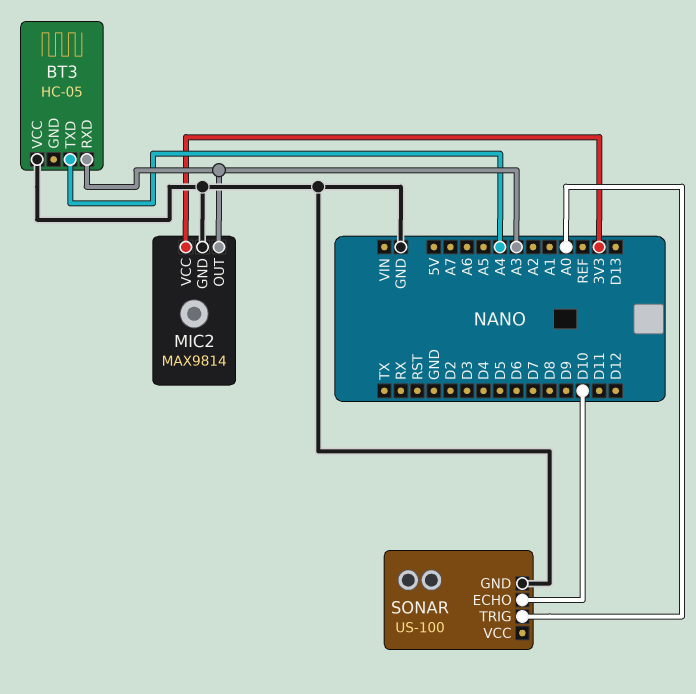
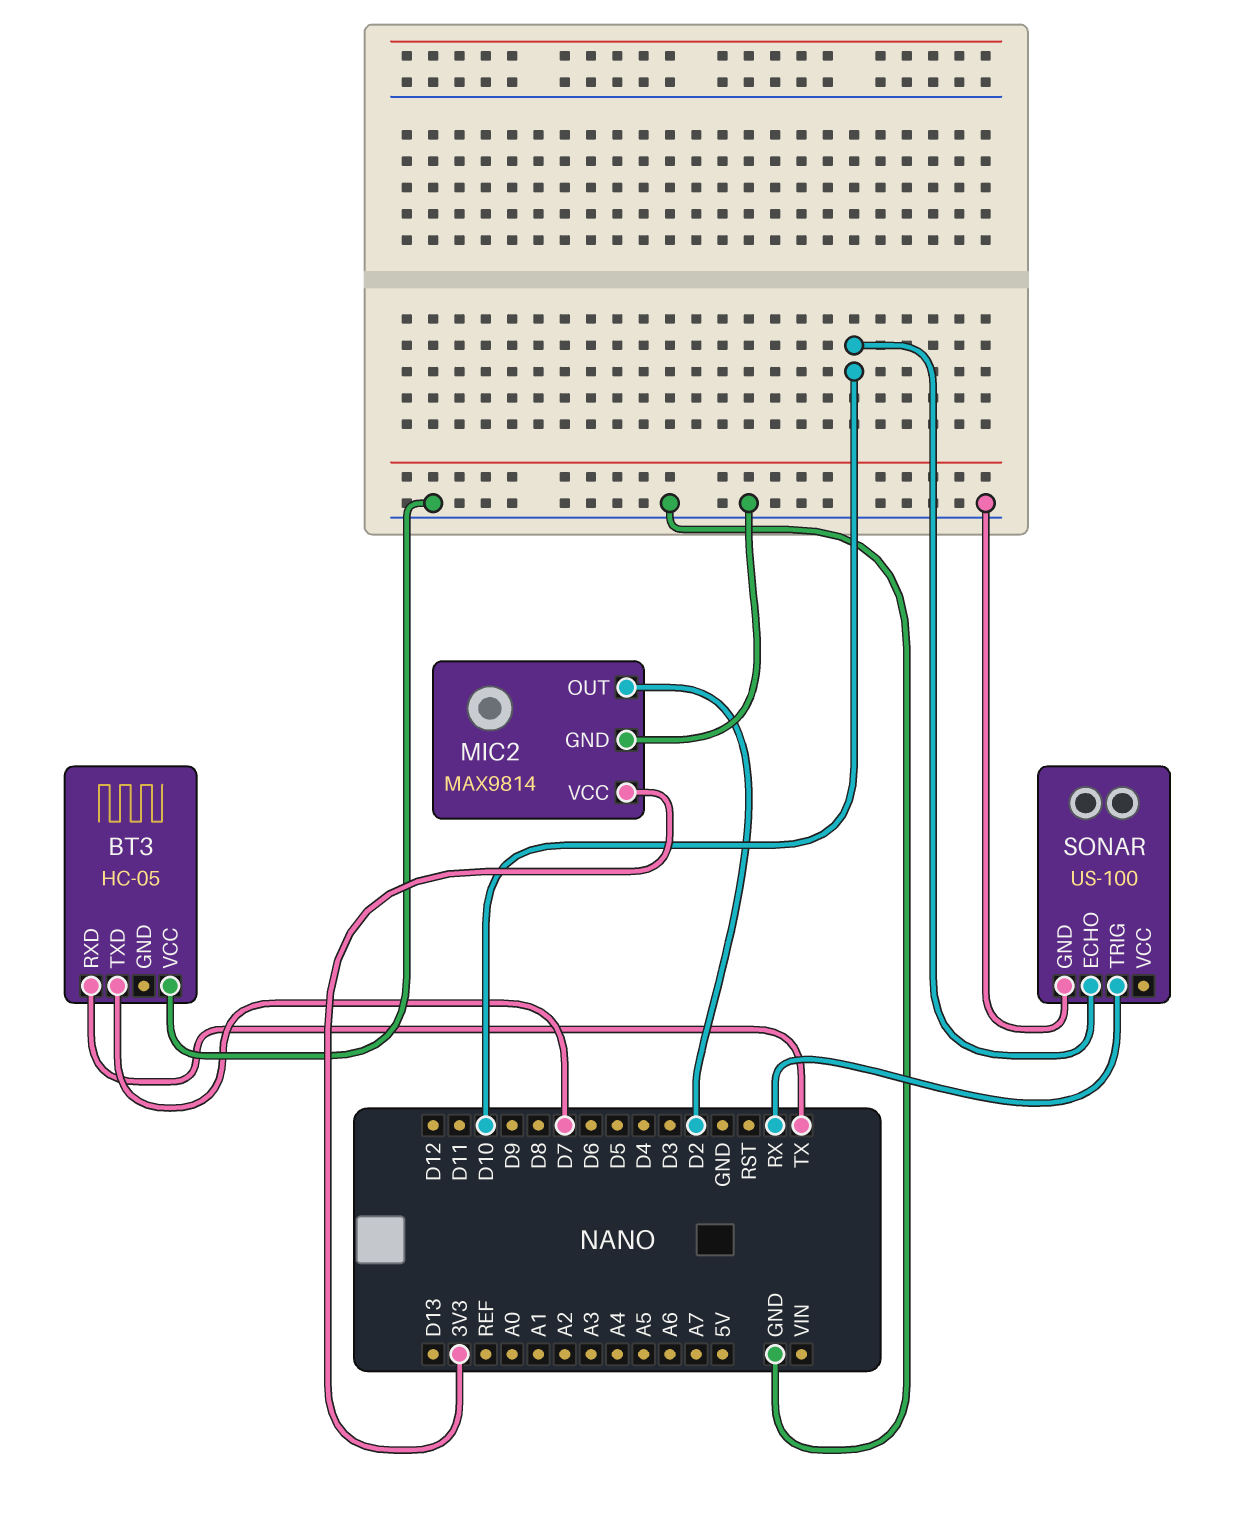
BT3 pin RXD: A3 -> TX
BT3 pin TXD: A4 -> D7
MIC2 pin OUT: A3 -> D2
SONAR pin TRIG: A0 -> RX

